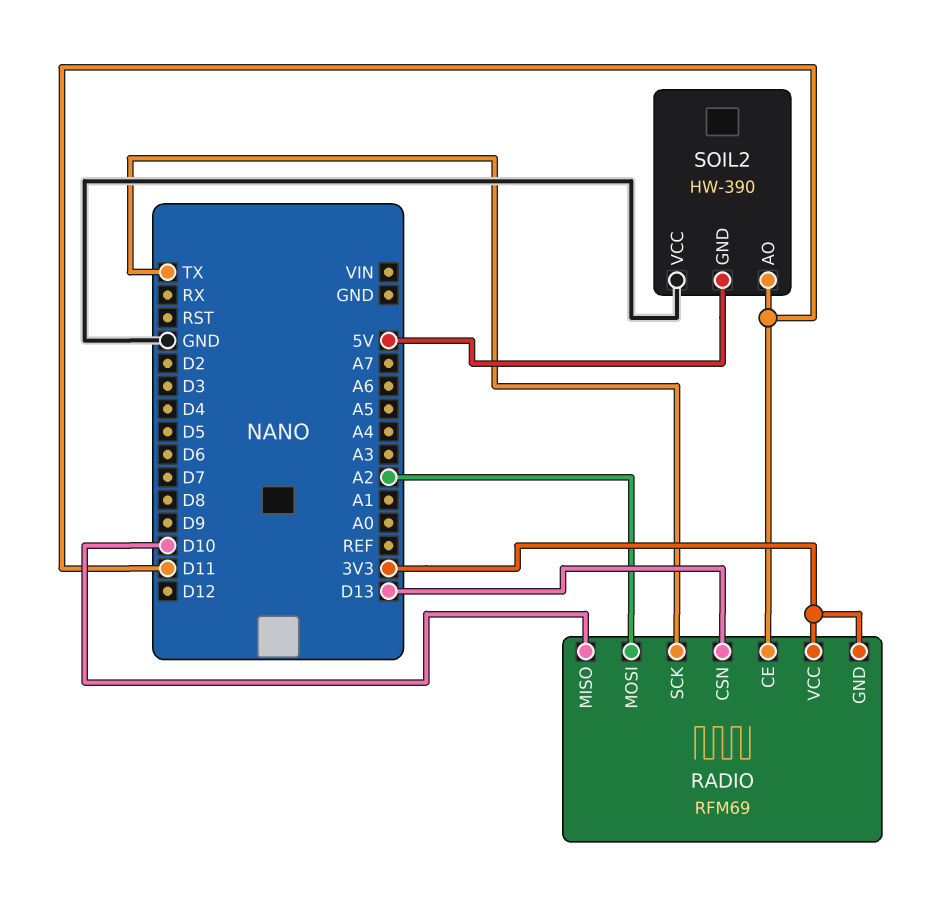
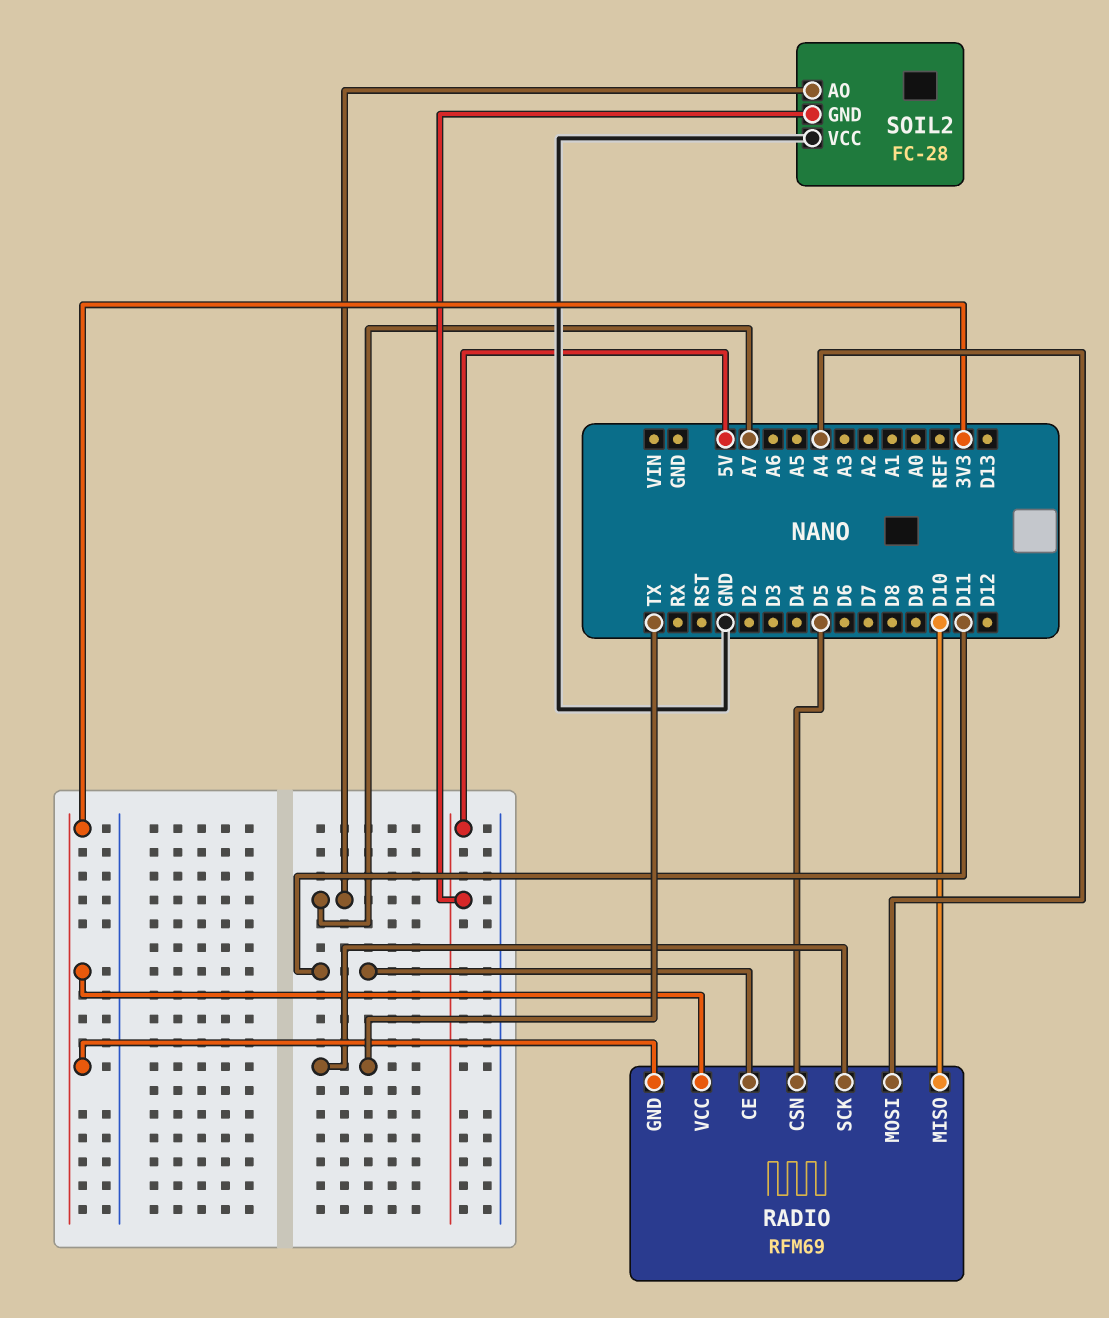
RADIO pin CSN: D13 -> D5
RADIO pin MOSI: A2 -> A4
SOIL2: HW-390 -> FC-28
SOIL2 pin AO: D11 -> A7

